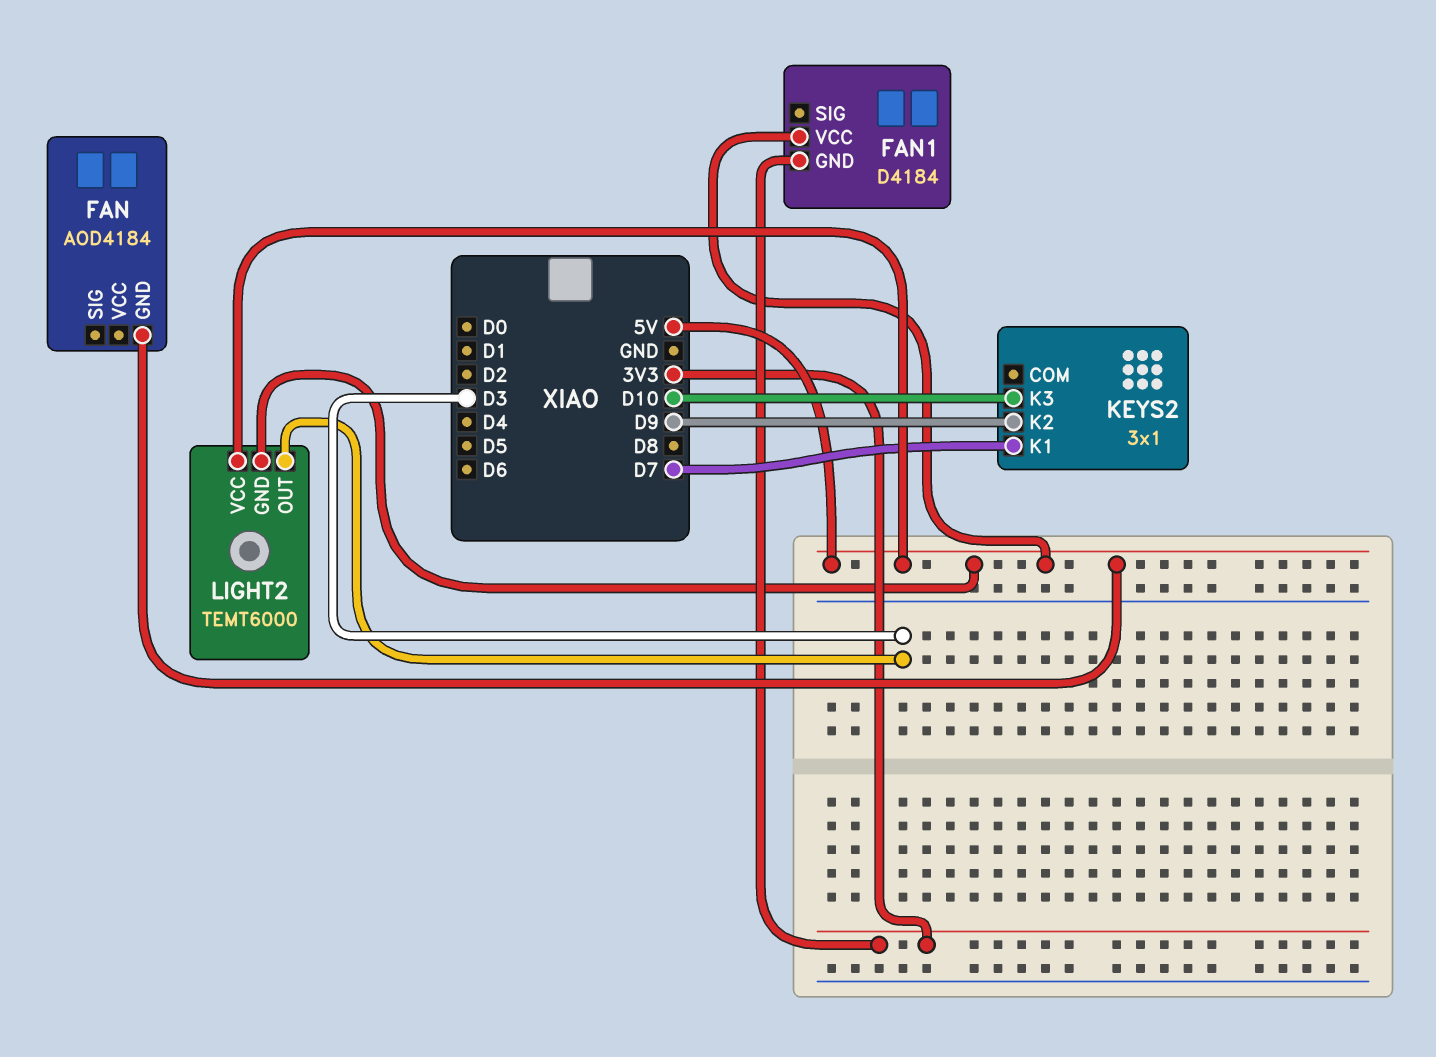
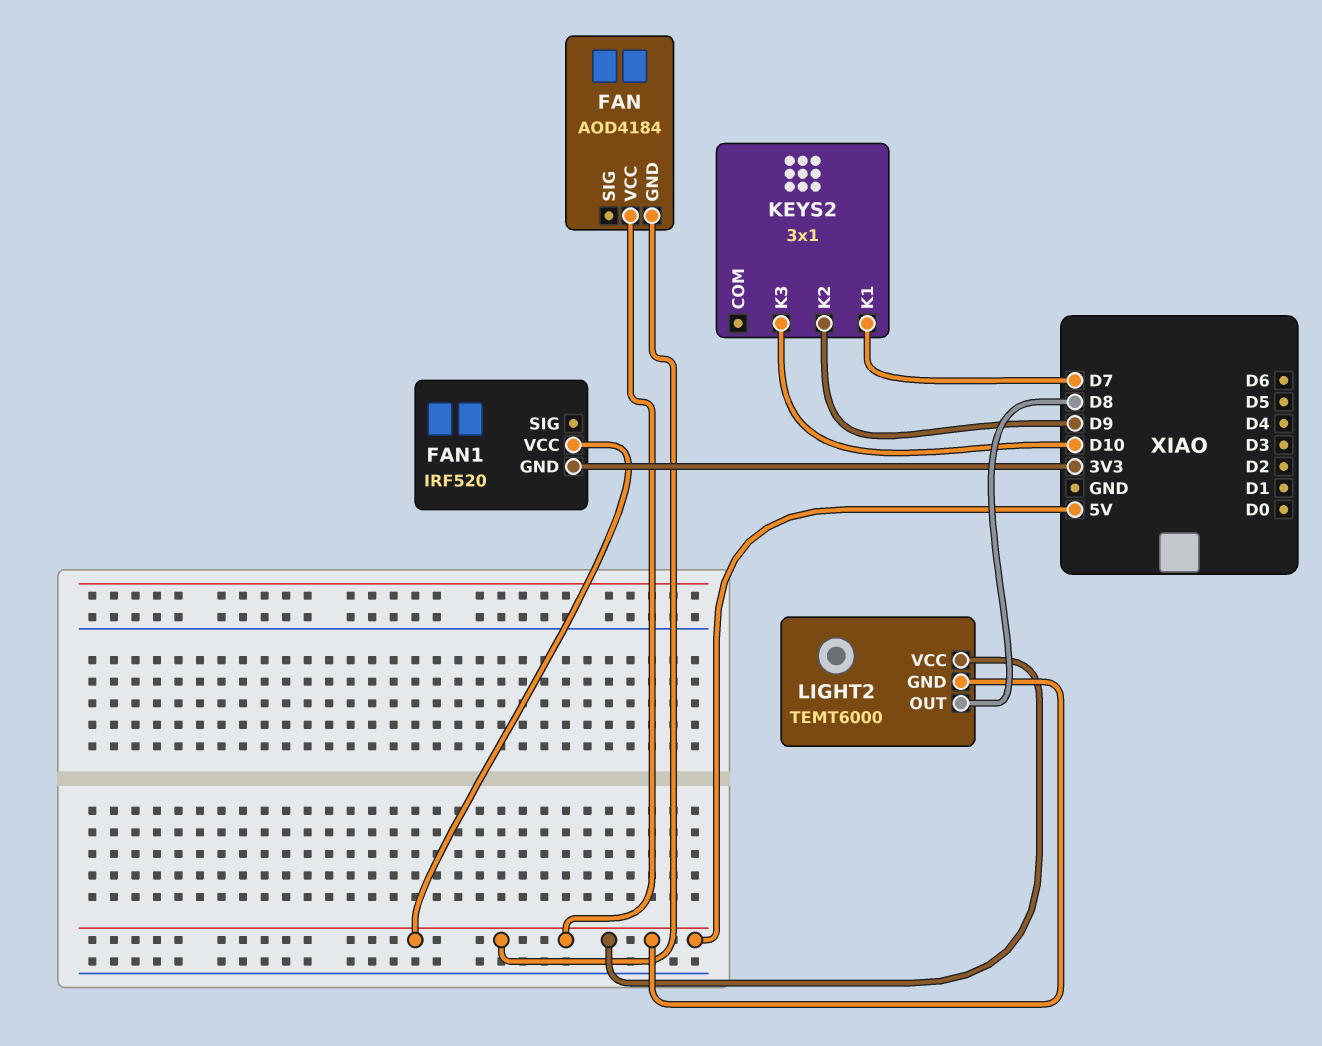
FAN pin VCC: none -> 5V
FAN1: D4184 -> IRF520
LIGHT2 pin OUT: D3 -> D8

